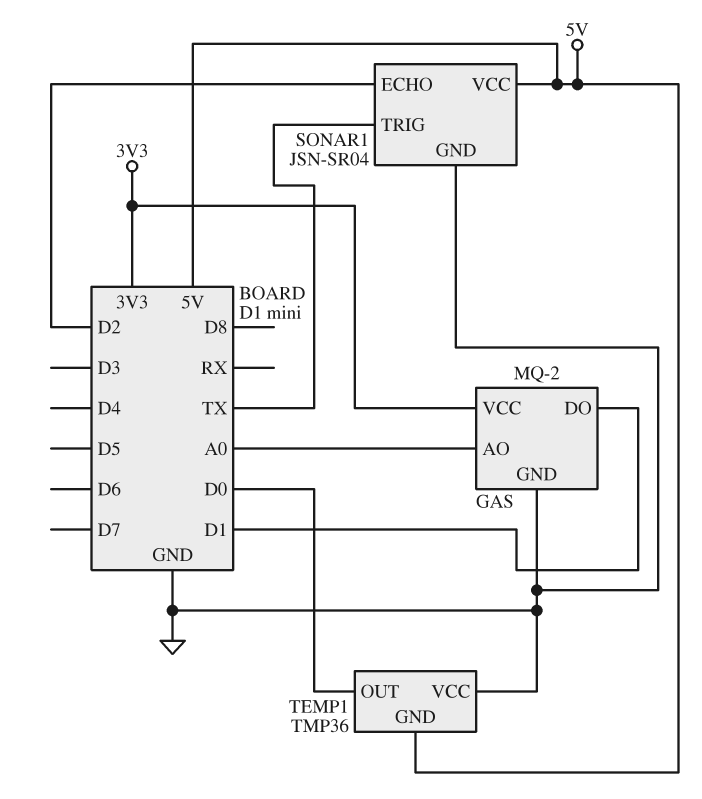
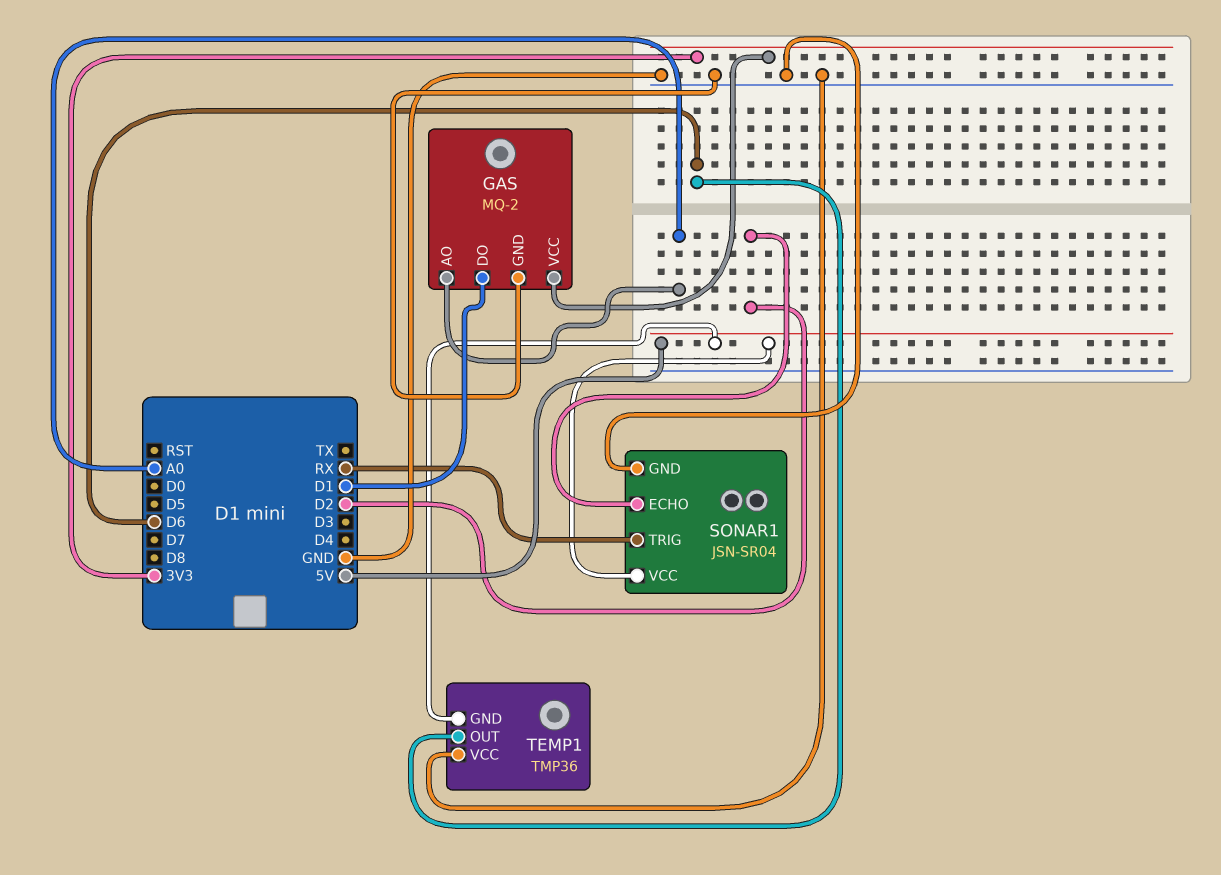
SONAR1 pin TRIG: TX -> RX
TEMP1 pin OUT: D0 -> D6

